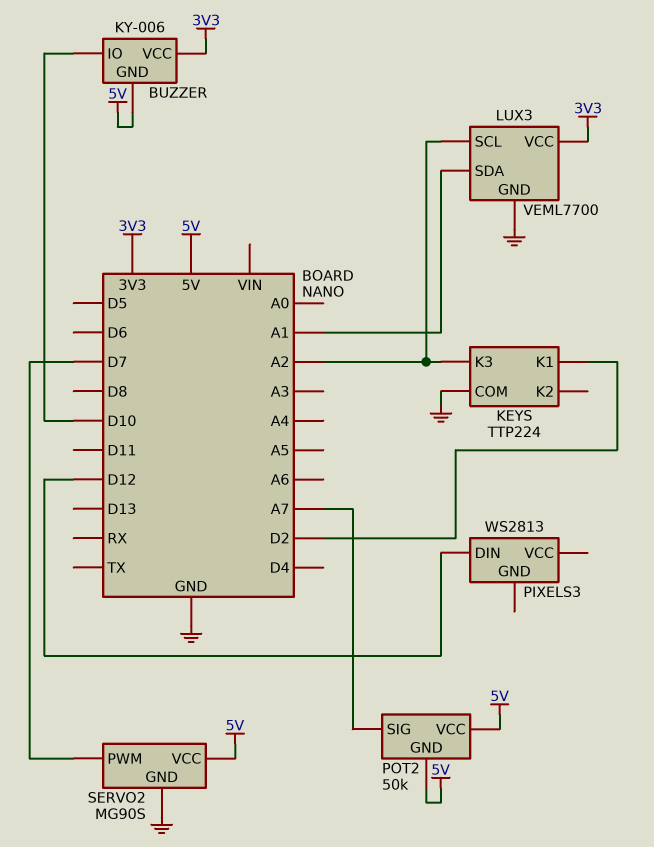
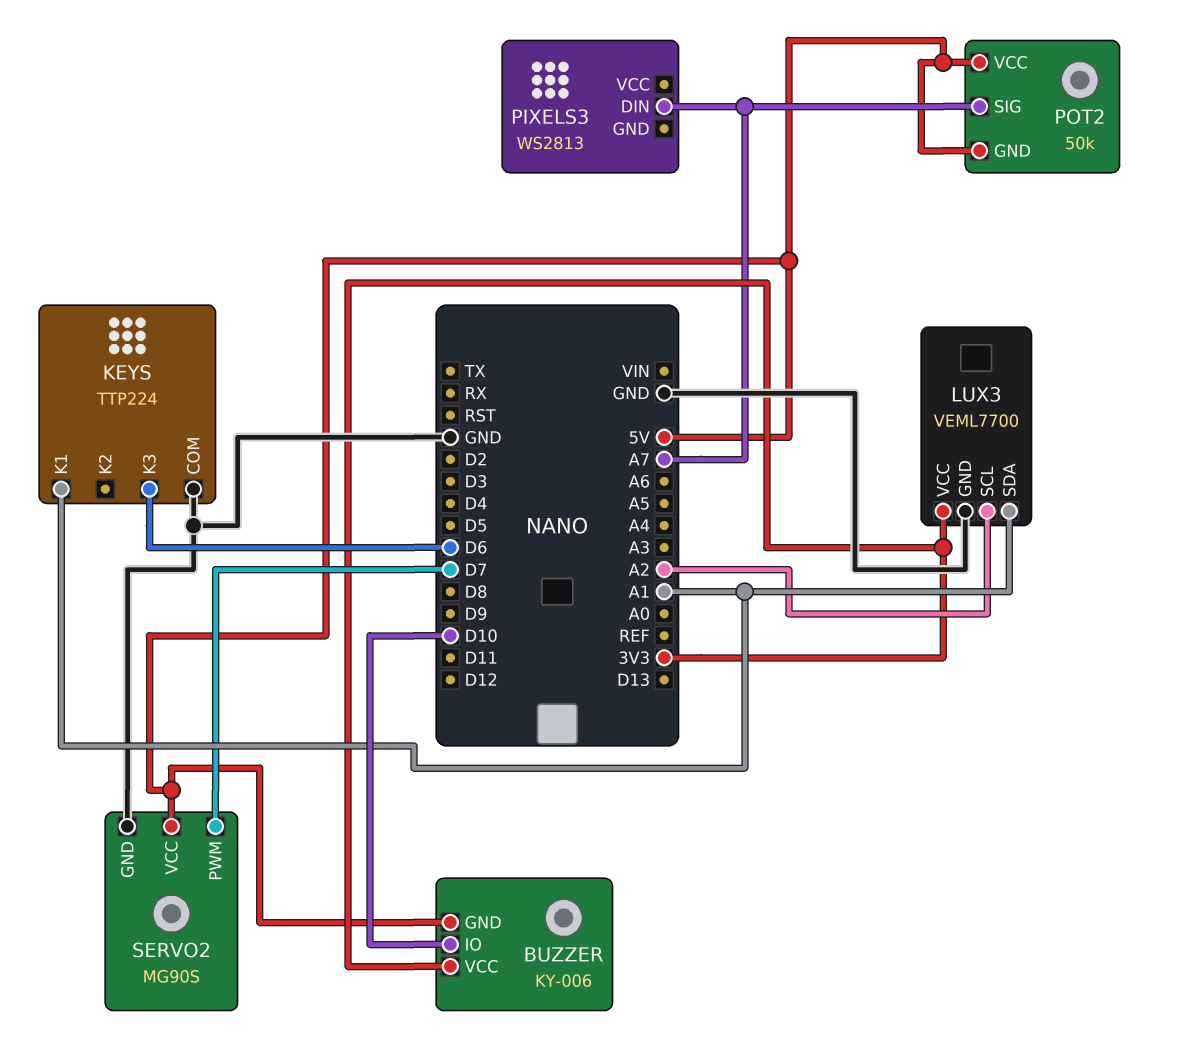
KEYS pin K1: D2 -> A1
KEYS pin K3: A2 -> D6
PIXELS3 pin DIN: D12 -> A7

